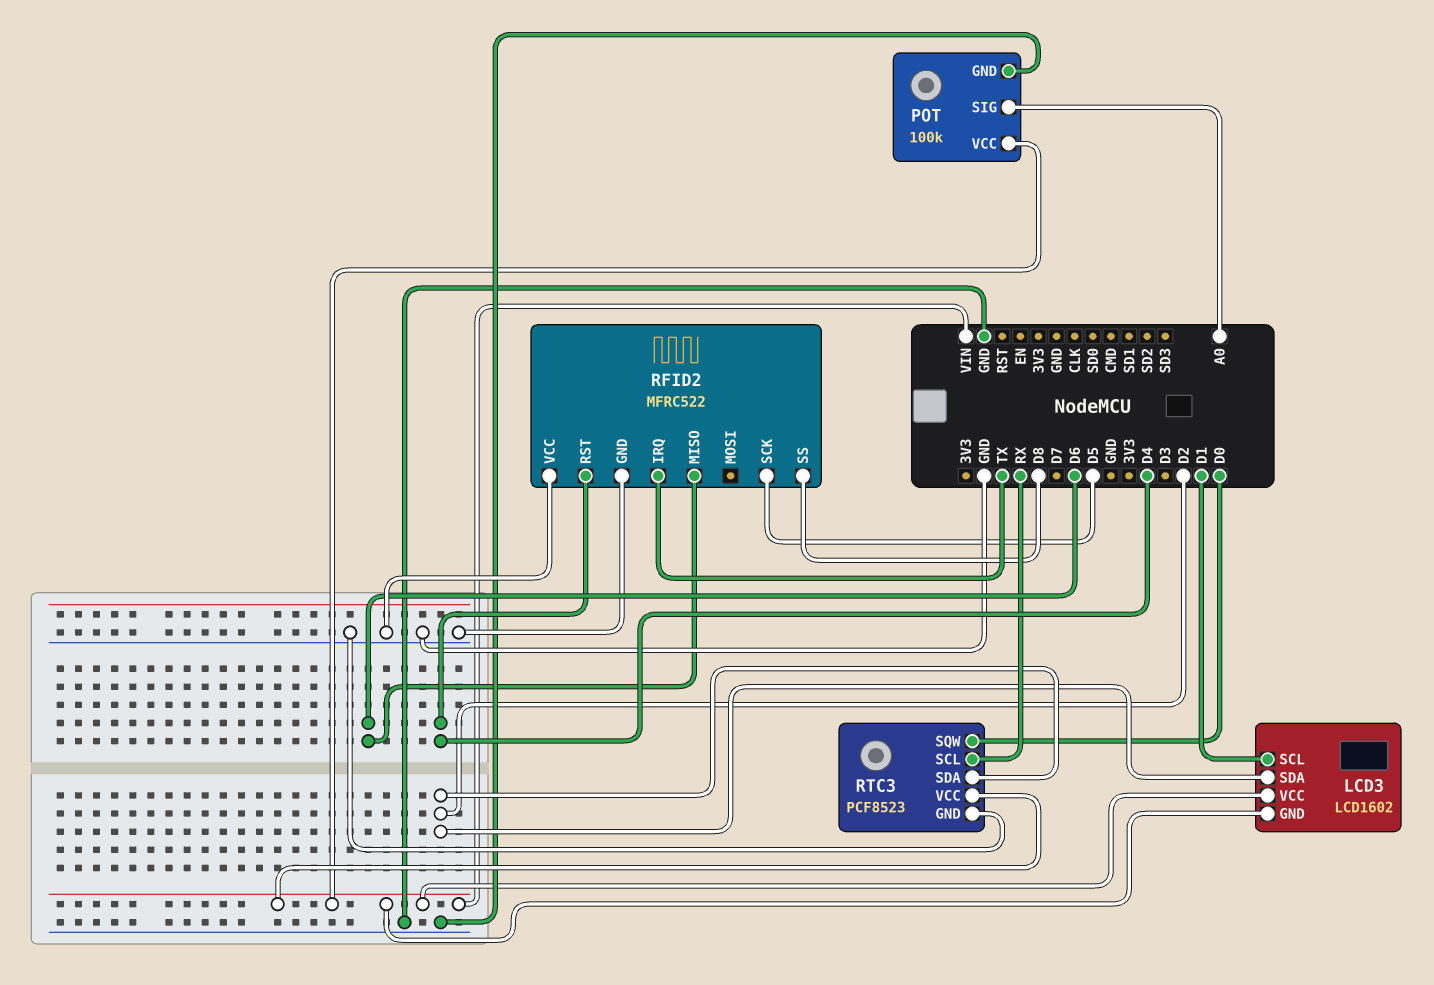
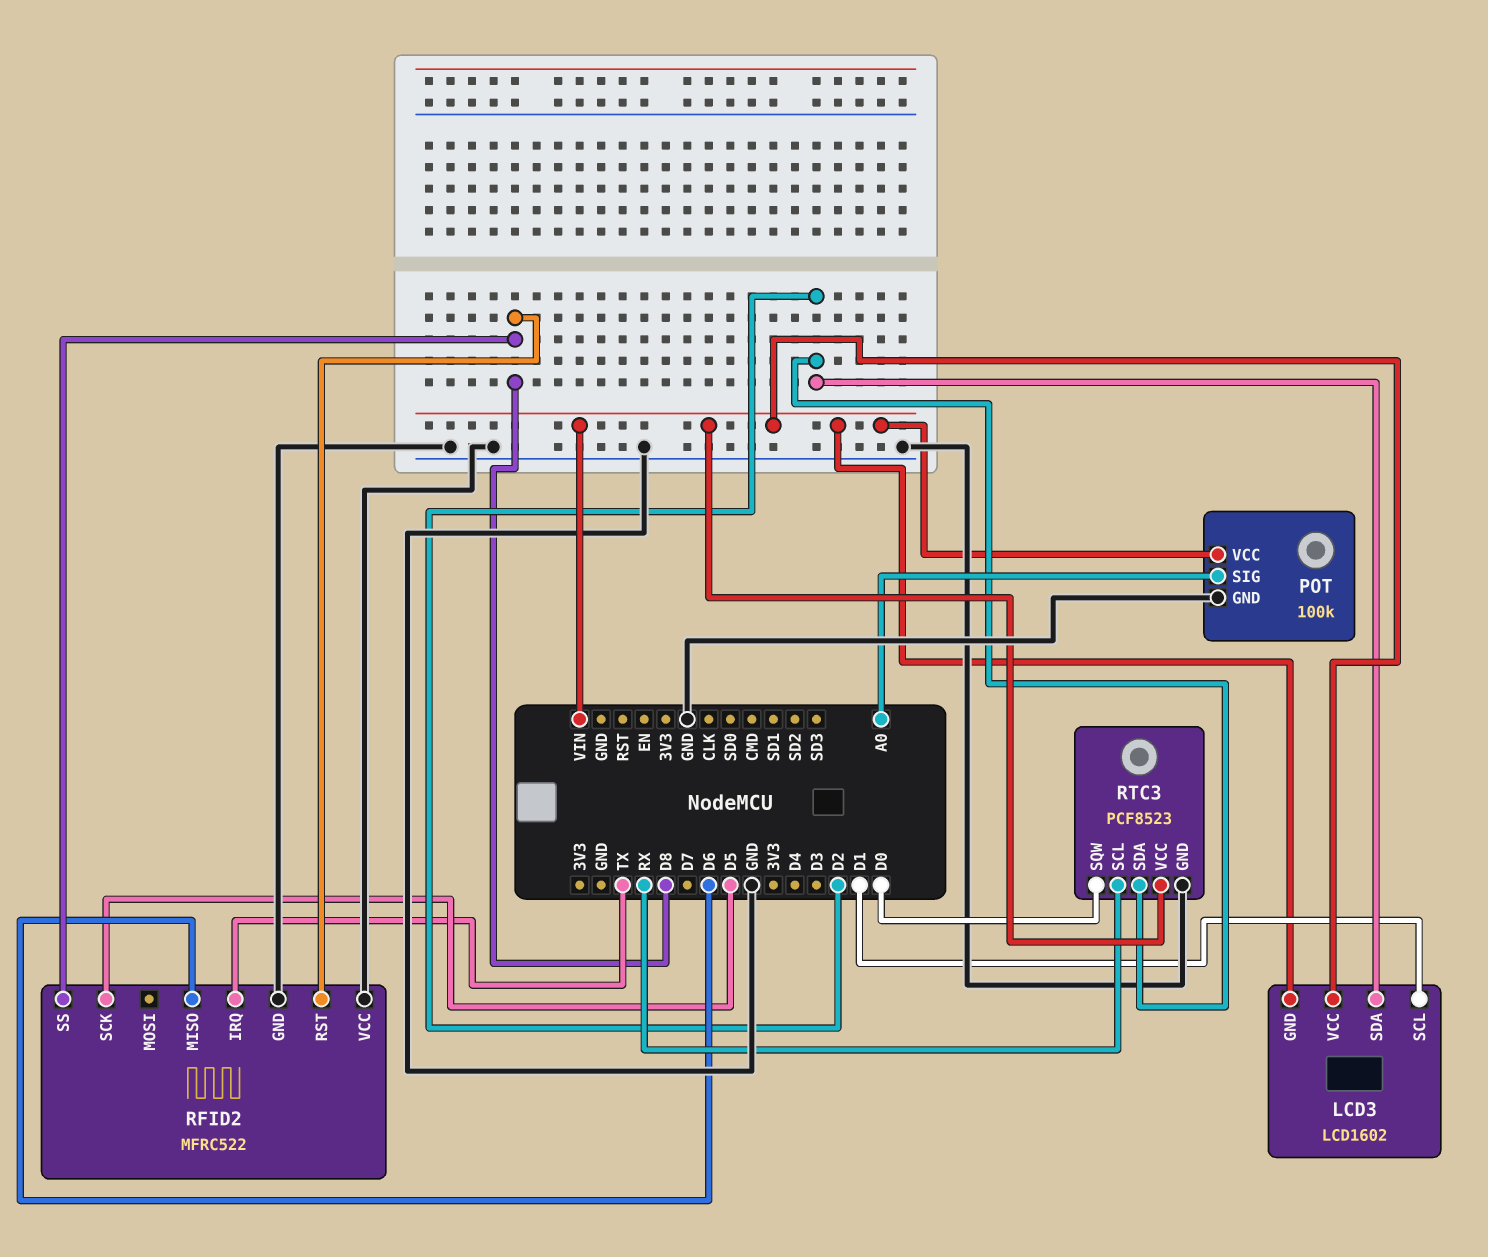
RFID2 pin RST: D4 -> D8

